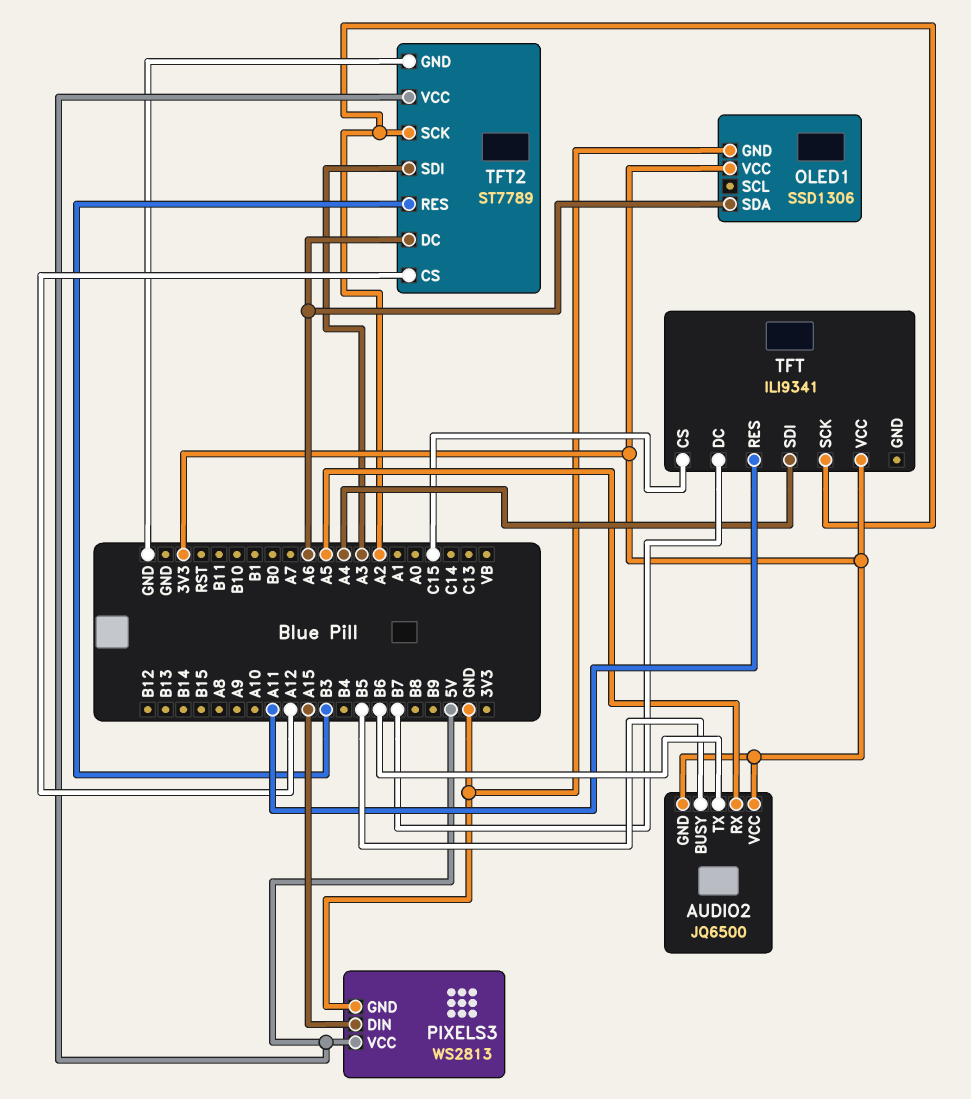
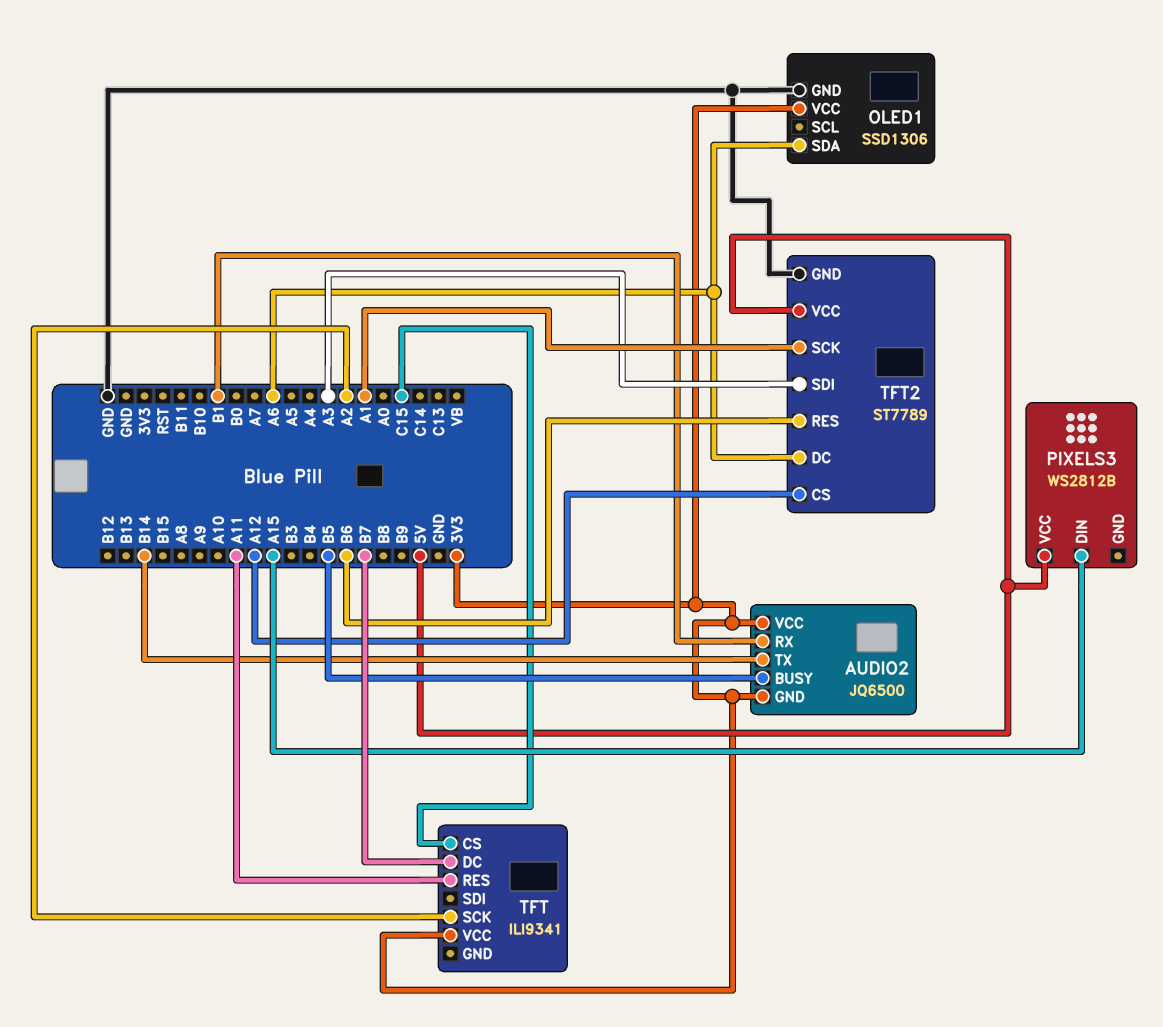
AUDIO2 pin RX: A5 -> B1
AUDIO2 pin TX: B6 -> B14
PIXELS3: WS2813 -> WS2812B
PIXELS3 pin GND: GND -> none
TFT pin SDI: A4 -> none
TFT2 pin RES: B3 -> B6
TFT2 pin SCK: A2 -> A1

